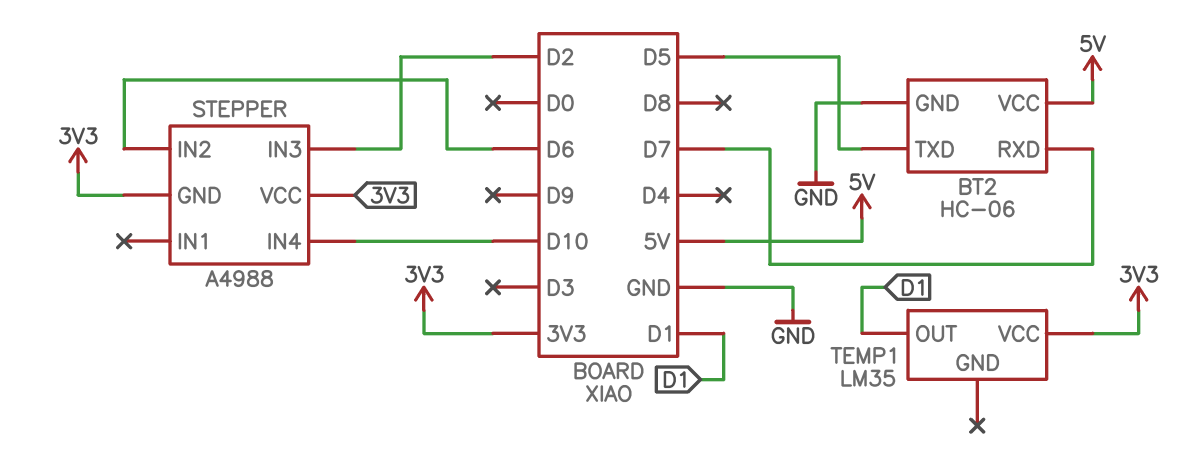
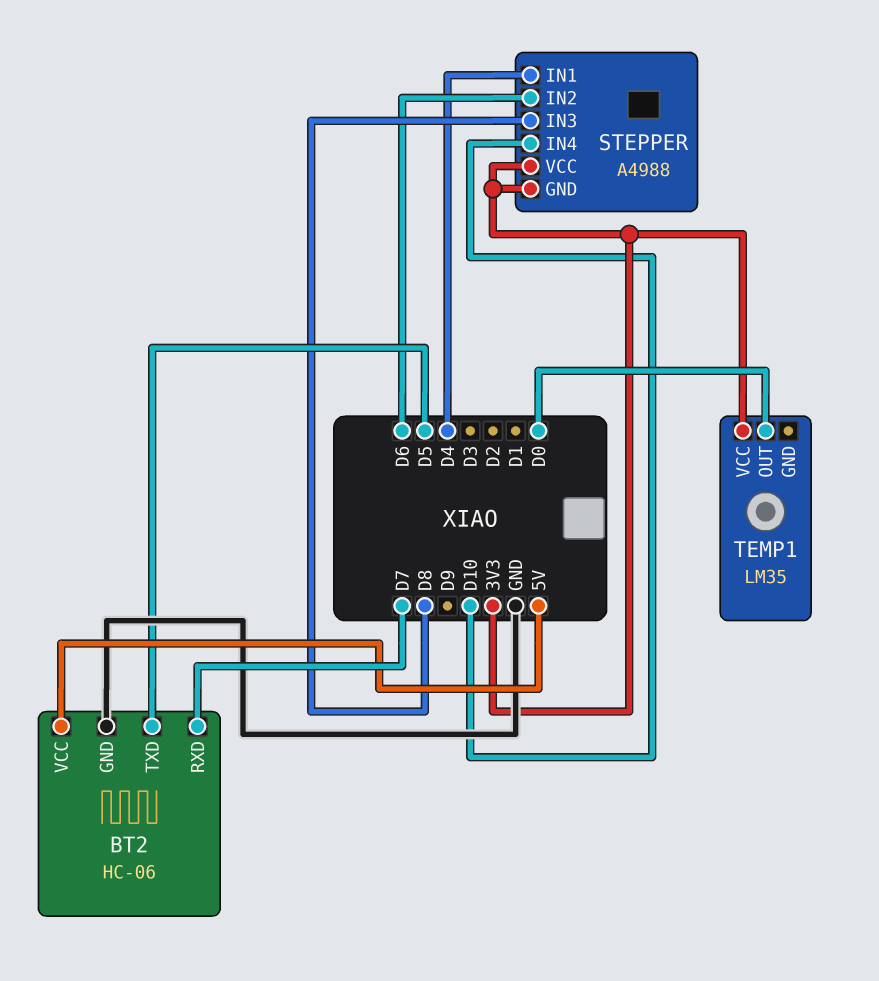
STEPPER pin IN1: none -> D4
STEPPER pin IN3: D2 -> D8
TEMP1 pin OUT: D1 -> D0

